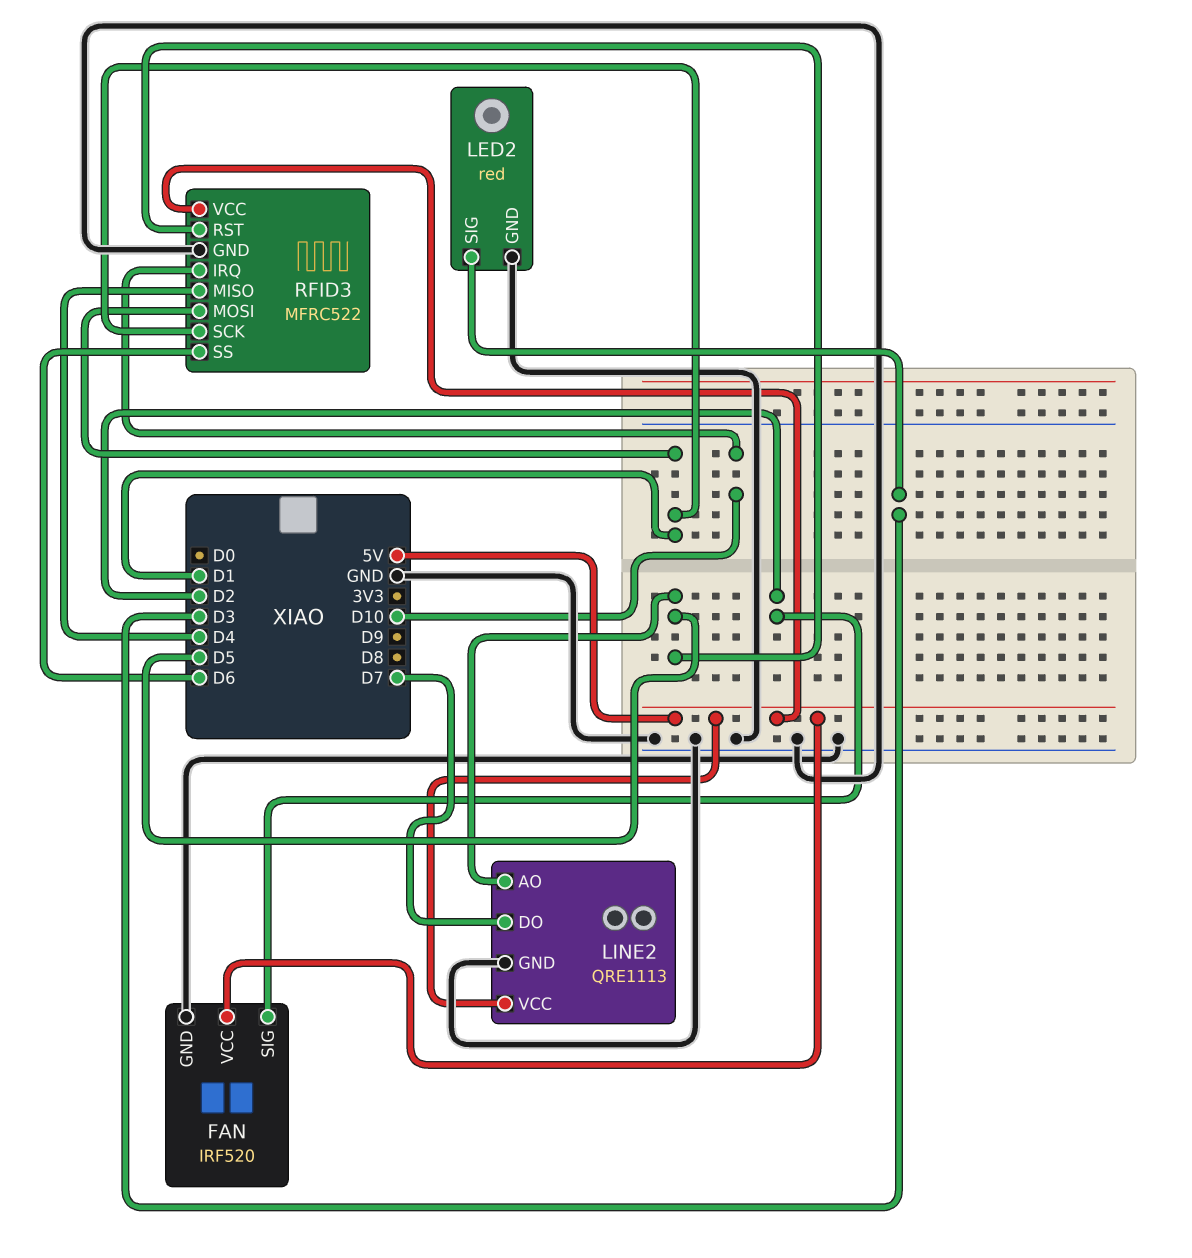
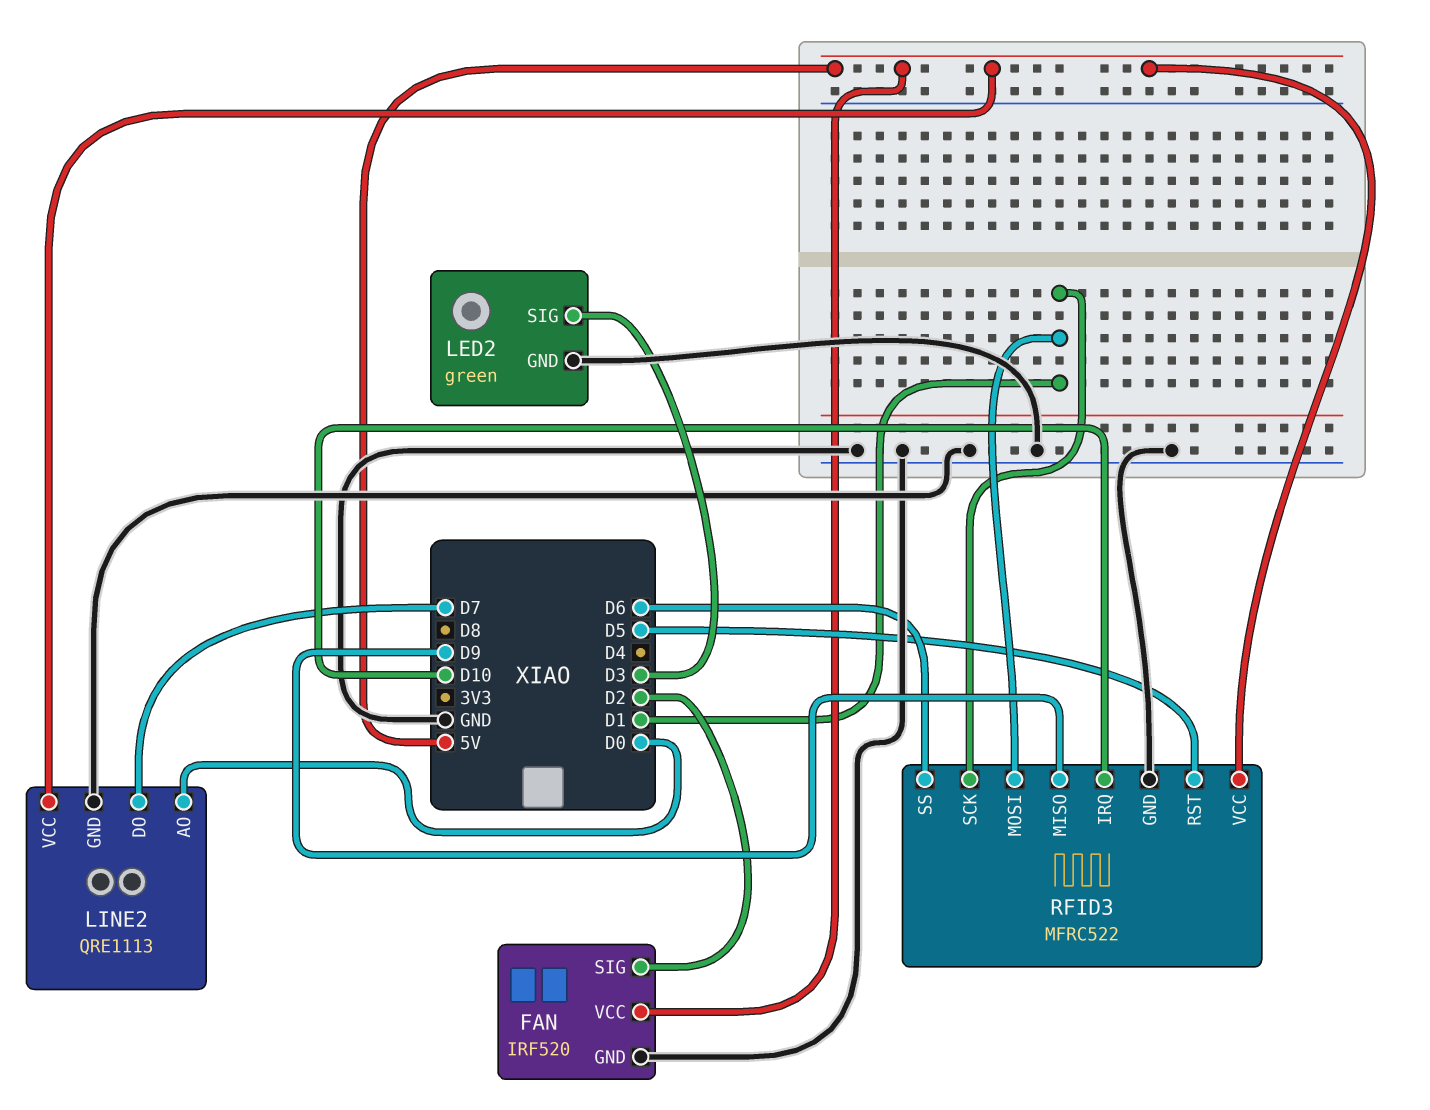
LED2: red -> green
LINE2 pin AO: D5 -> D0
RFID3 pin MISO: D4 -> D9

